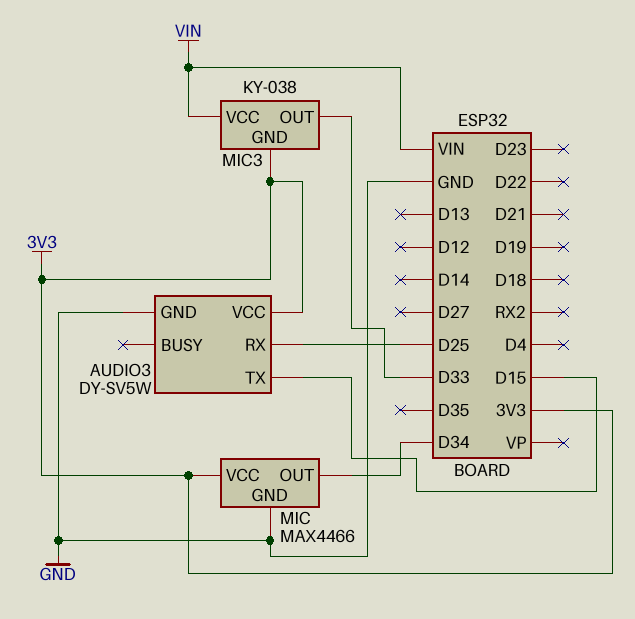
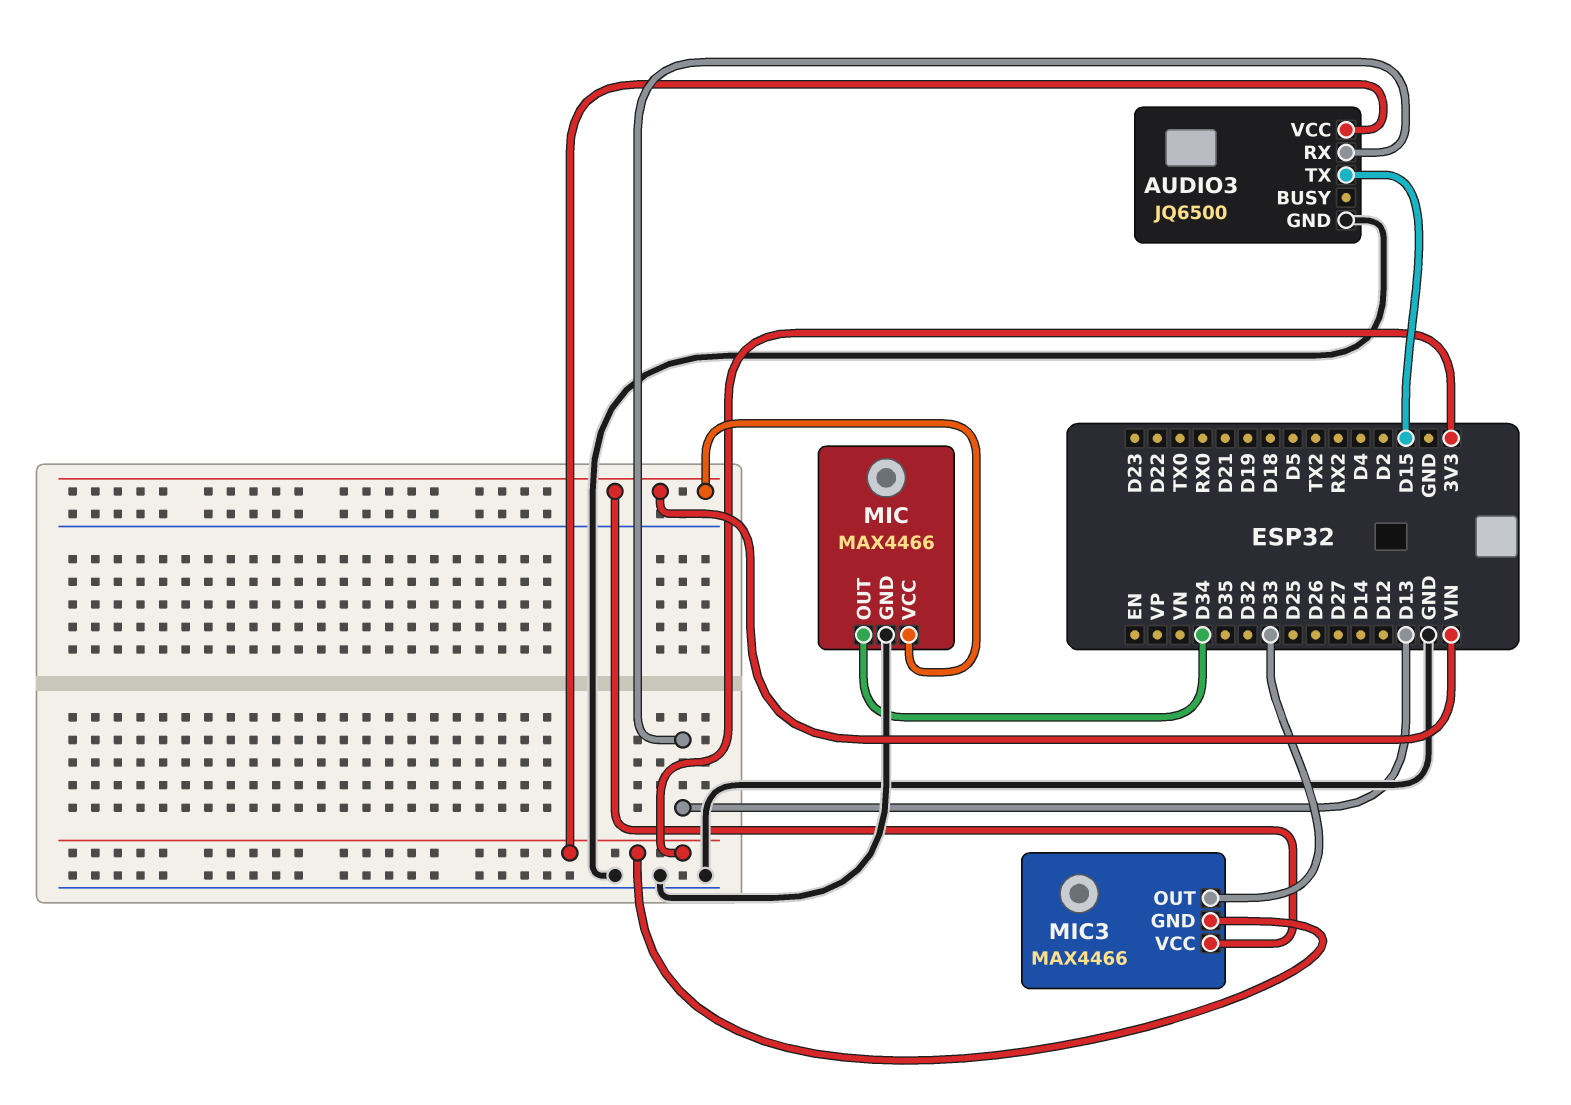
AUDIO3: DY-SV5W -> JQ6500
AUDIO3 pin RX: D25 -> D13
MIC pin VCC: 3V3 -> VIN
MIC3: KY-038 -> MAX4466

